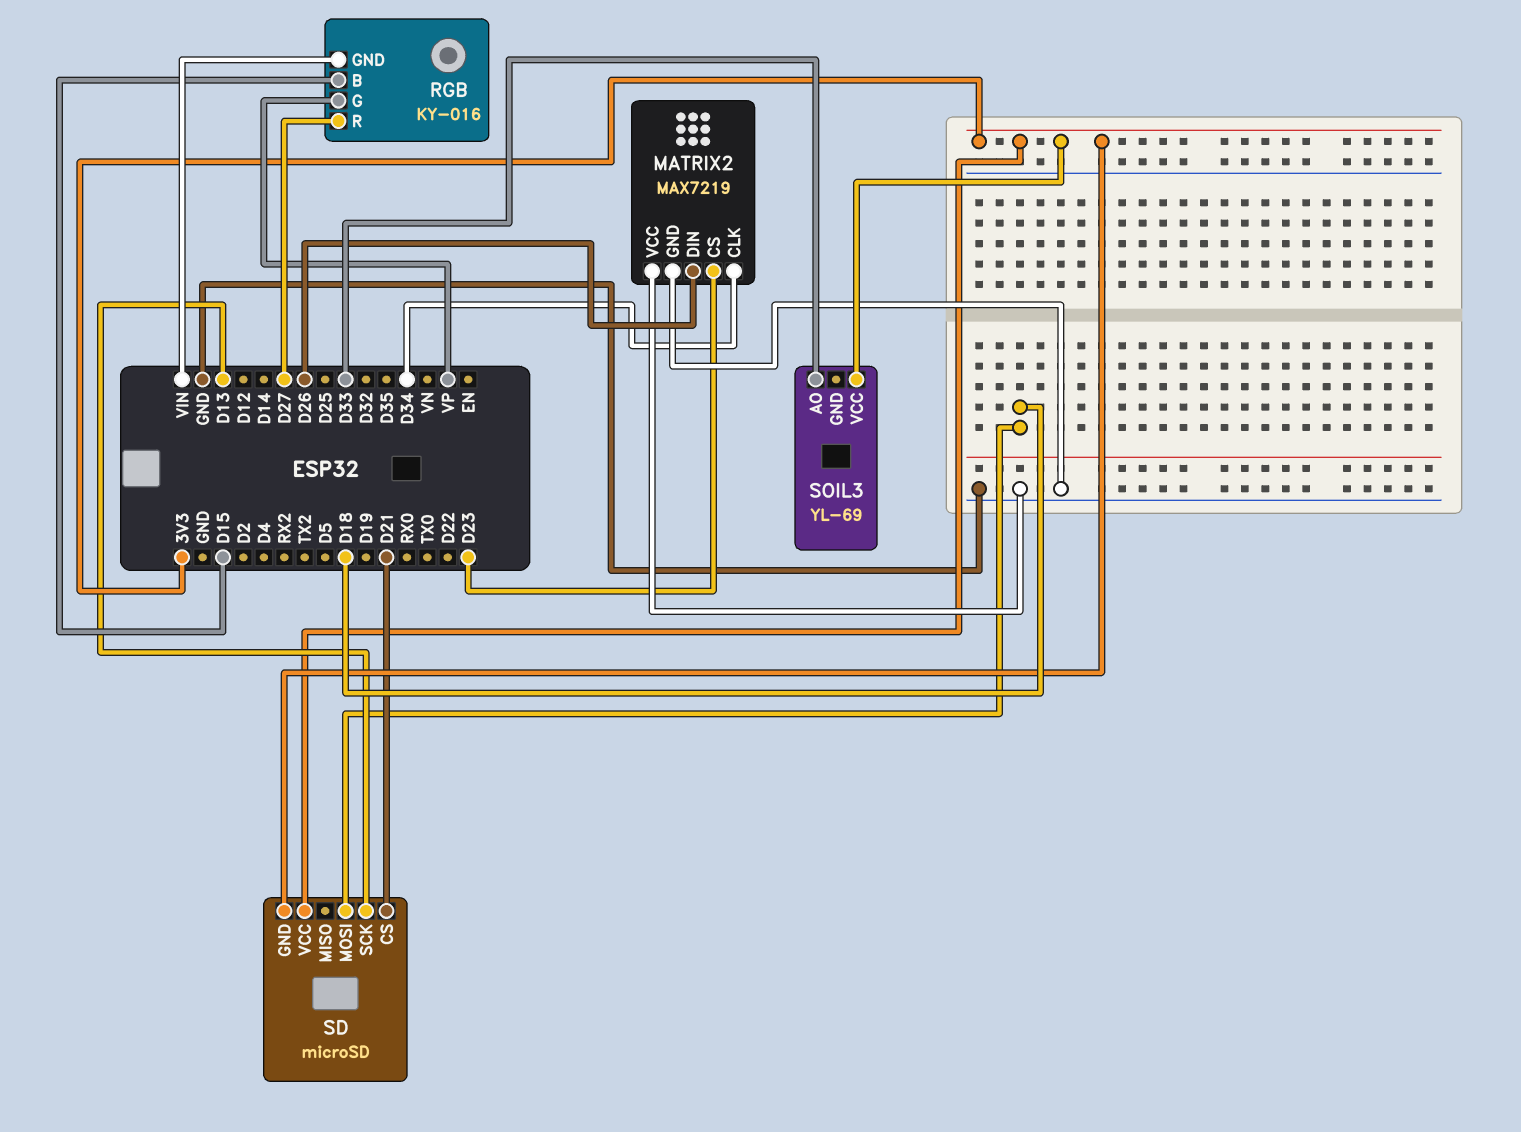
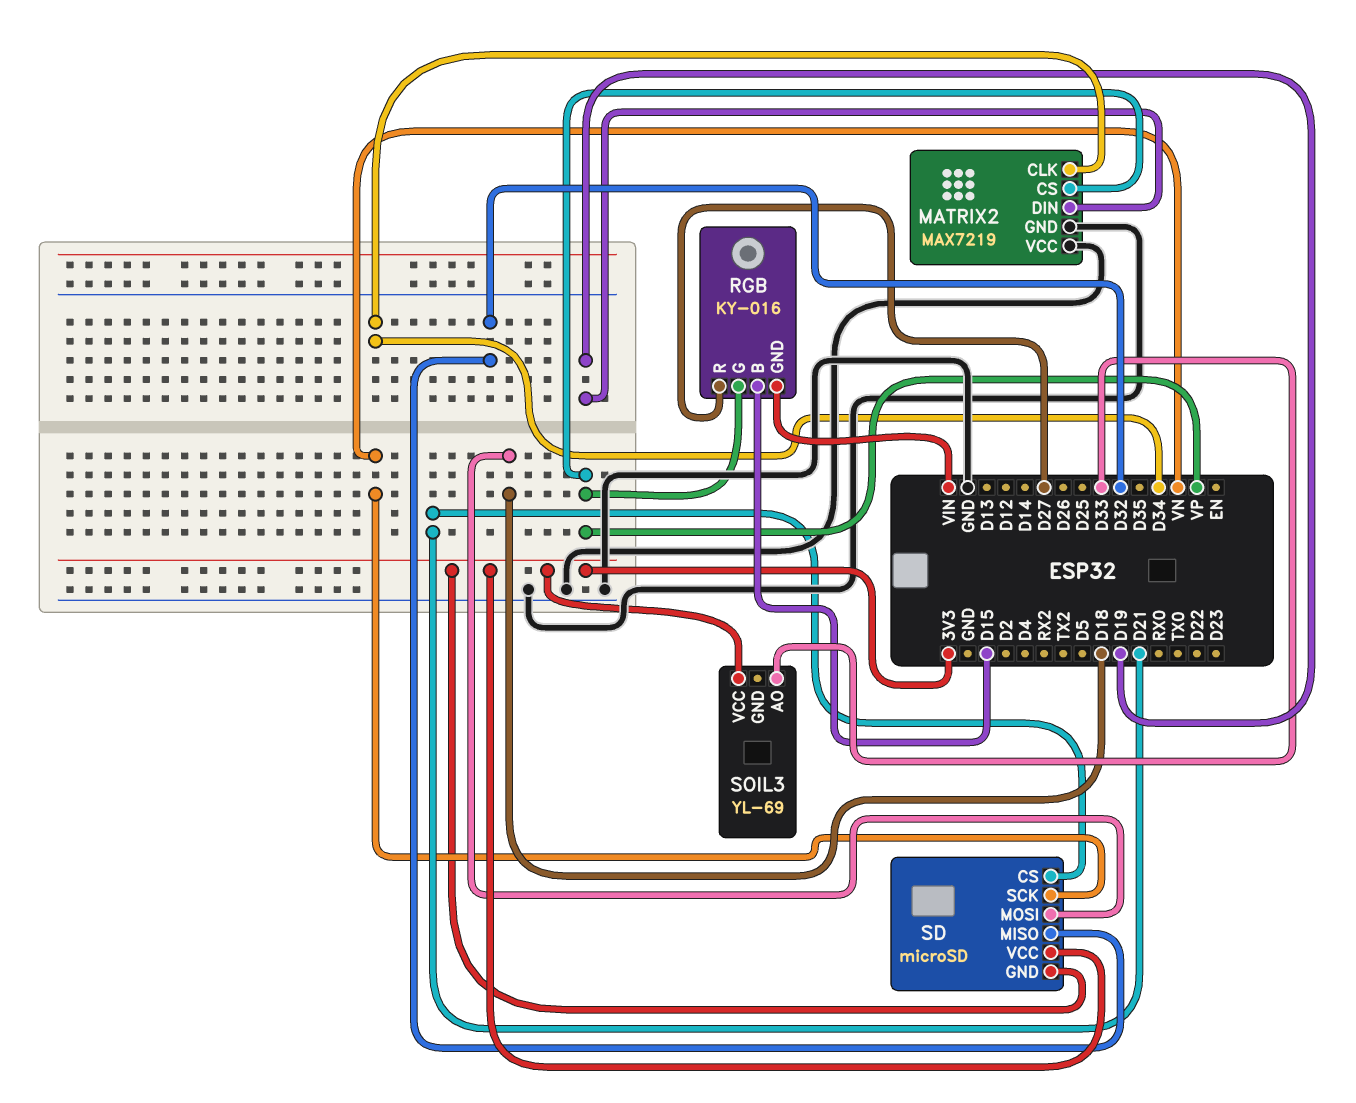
MATRIX2 pin CS: D23 -> VP
MATRIX2 pin DIN: D26 -> D19
SD pin MISO: none -> D32
SD pin SCK: D13 -> VN

